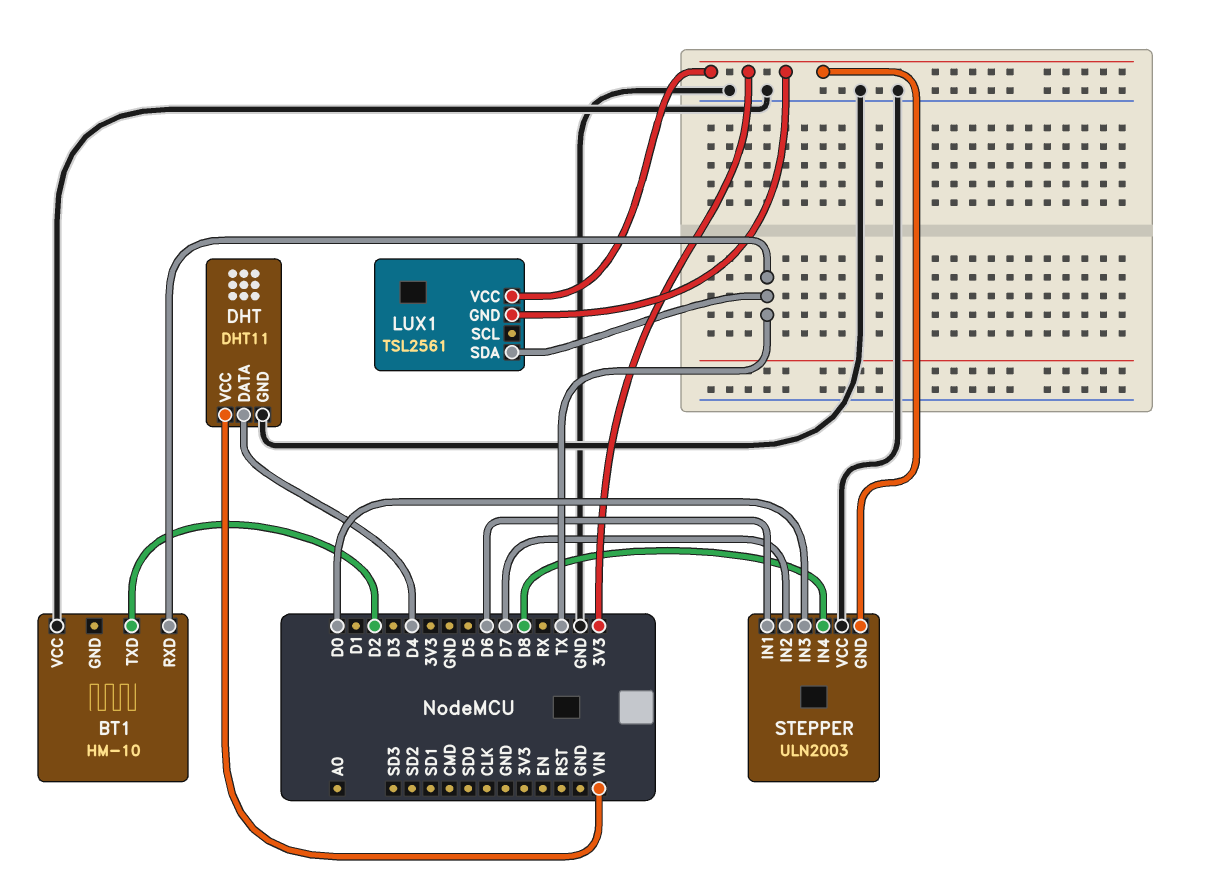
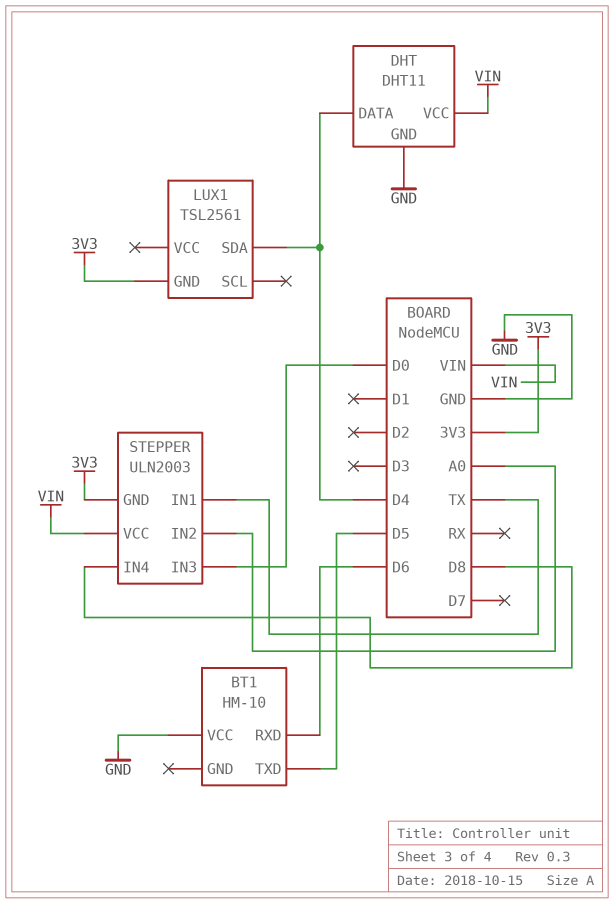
BT1 pin RXD: TX -> D6
BT1 pin TXD: D2 -> D5
LUX1 pin SDA: TX -> D4
LUX1 pin VCC: 3V3 -> none
STEPPER pin IN1: D6 -> TX
STEPPER pin IN2: D7 -> A0
STEPPER pin VCC: GND -> VIN

